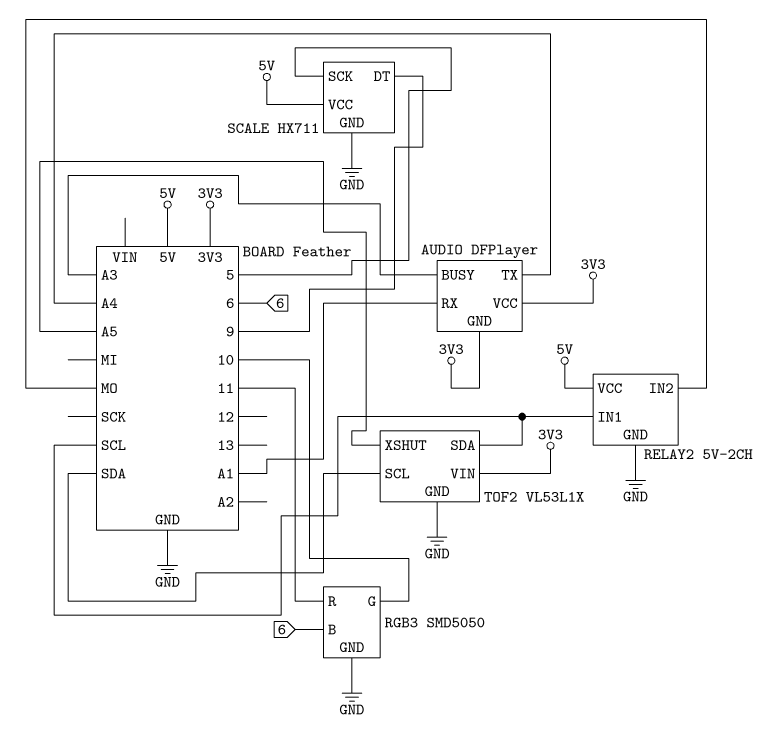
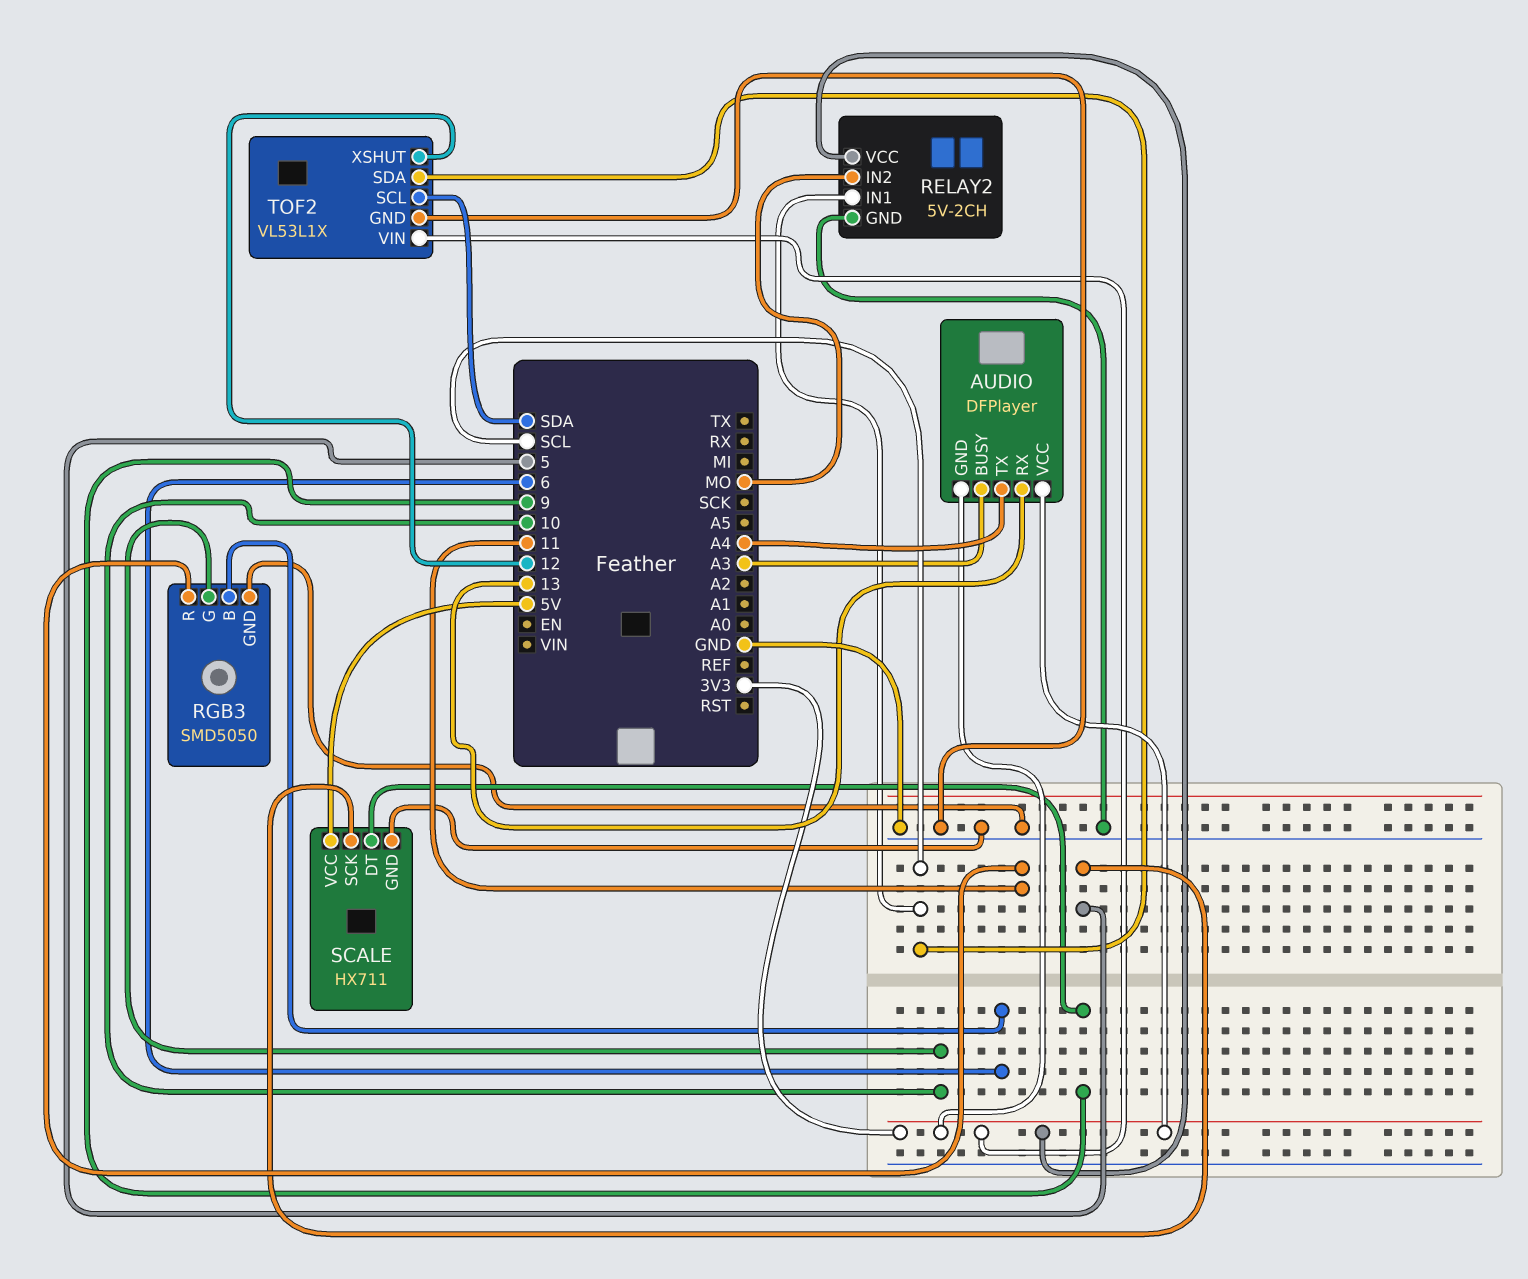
AUDIO pin RX: A1 -> 13
RELAY2 pin VCC: 5V -> 3V3
TOF2 pin XSHUT: A5 -> 12

